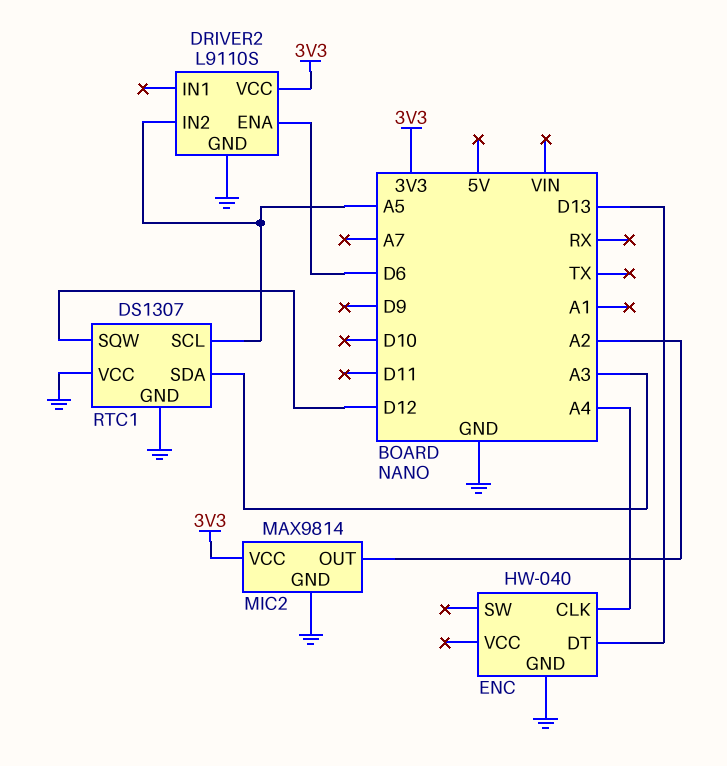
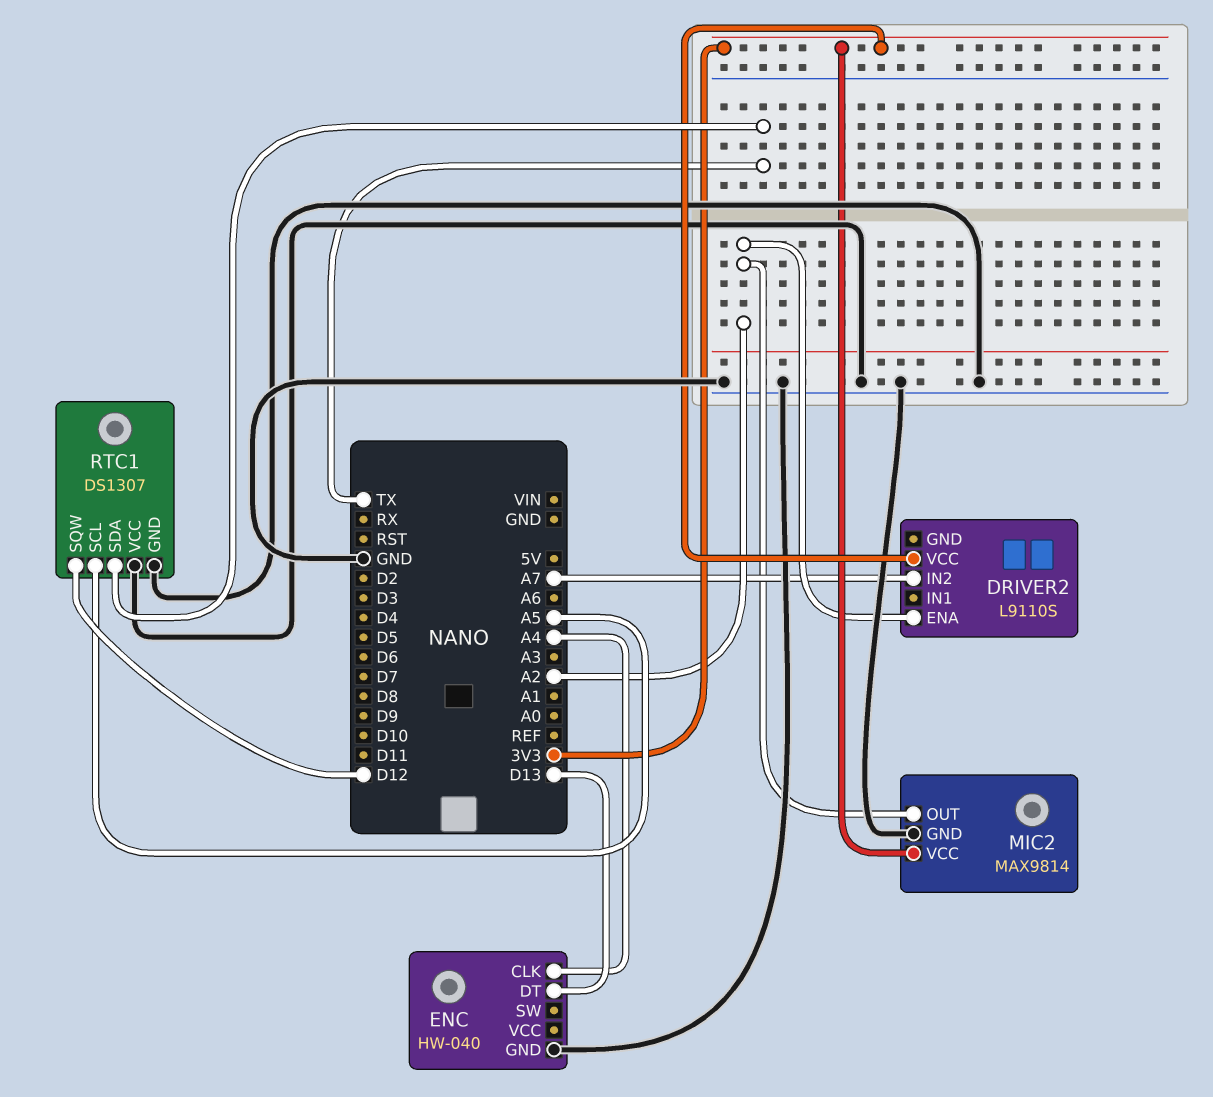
DRIVER2 pin ENA: D6 -> A2
DRIVER2 pin GND: GND -> none
DRIVER2 pin IN2: A5 -> A7
RTC1 pin SDA: A3 -> TX

